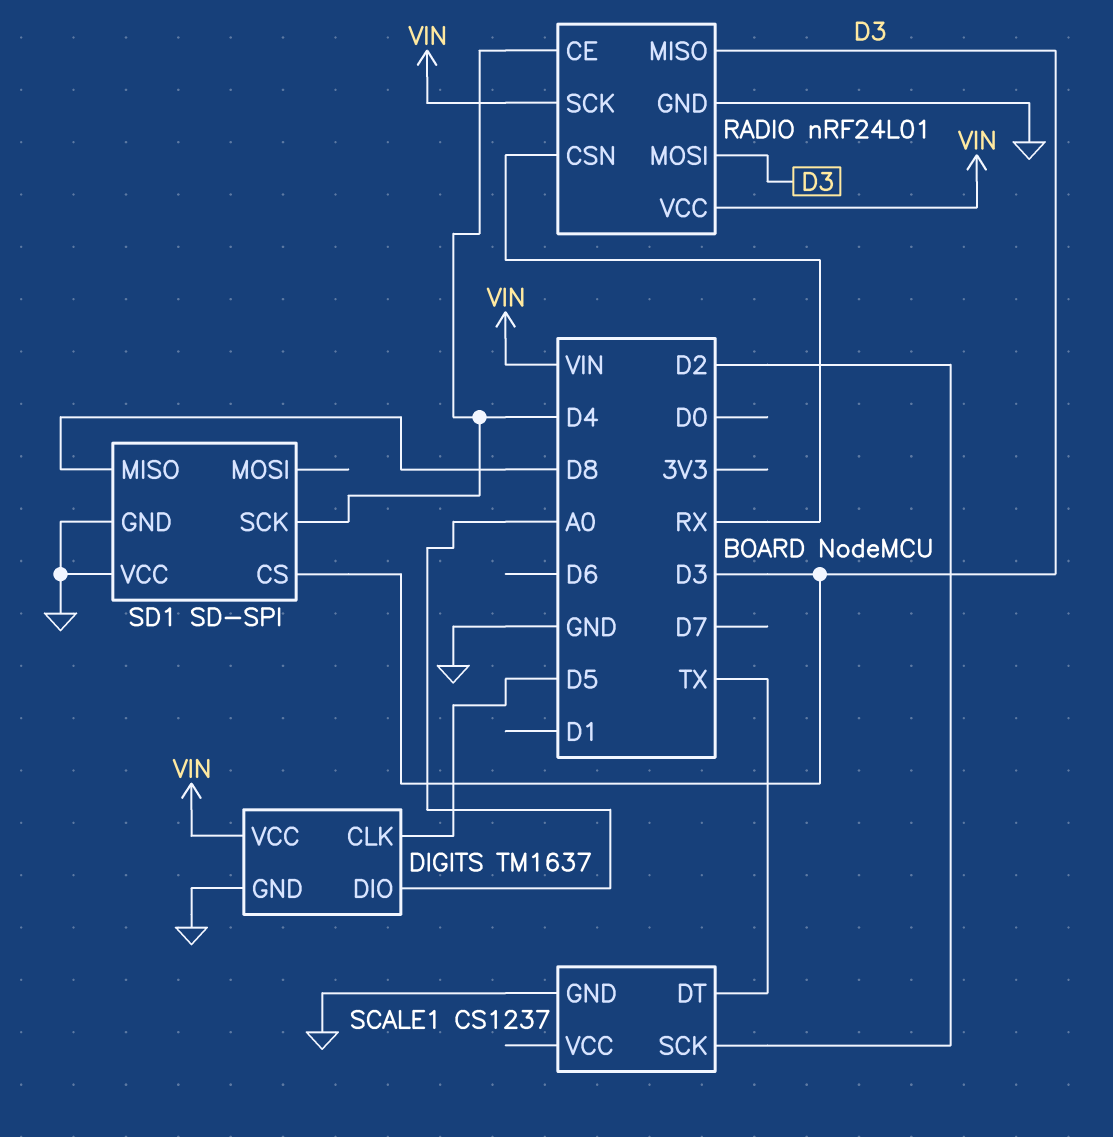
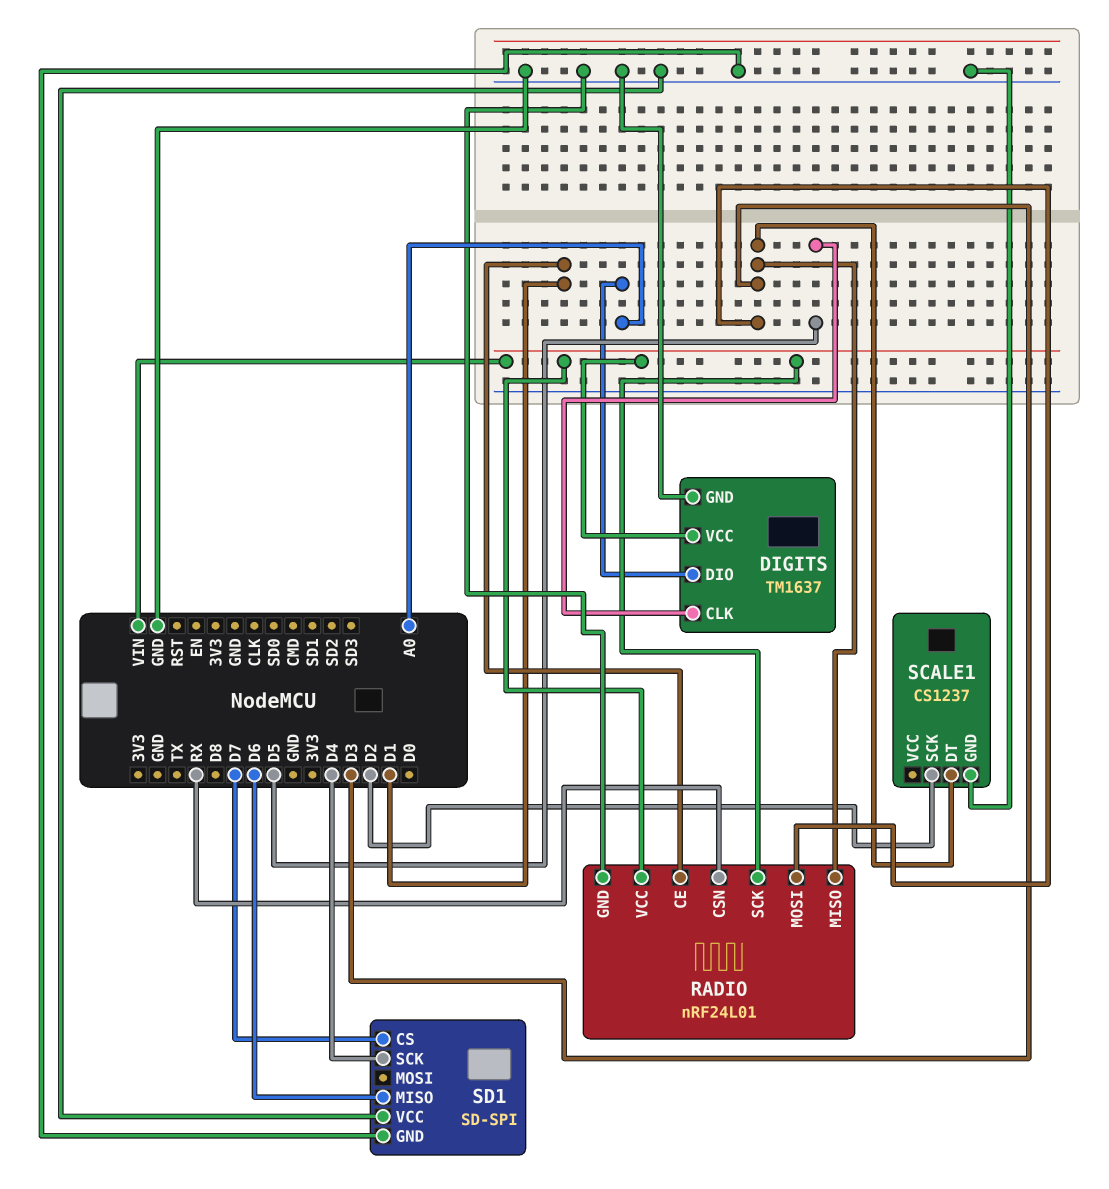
RADIO pin CE: D4 -> D1
SCALE1 pin DT: TX -> D3
SD1 pin CS: D3 -> D7
SD1 pin MISO: D8 -> D6

